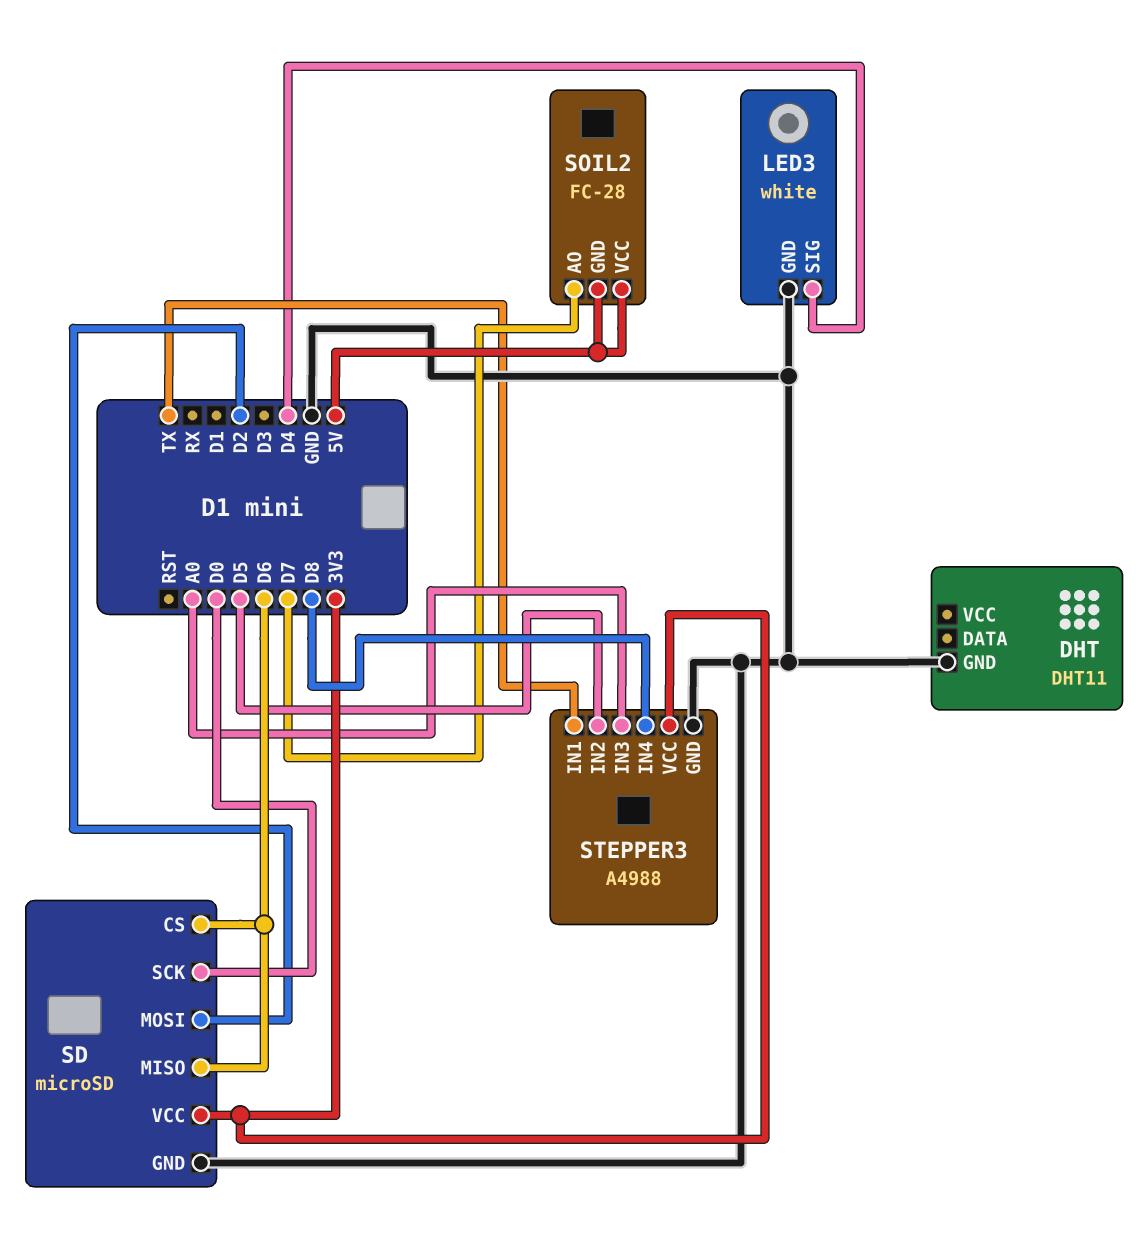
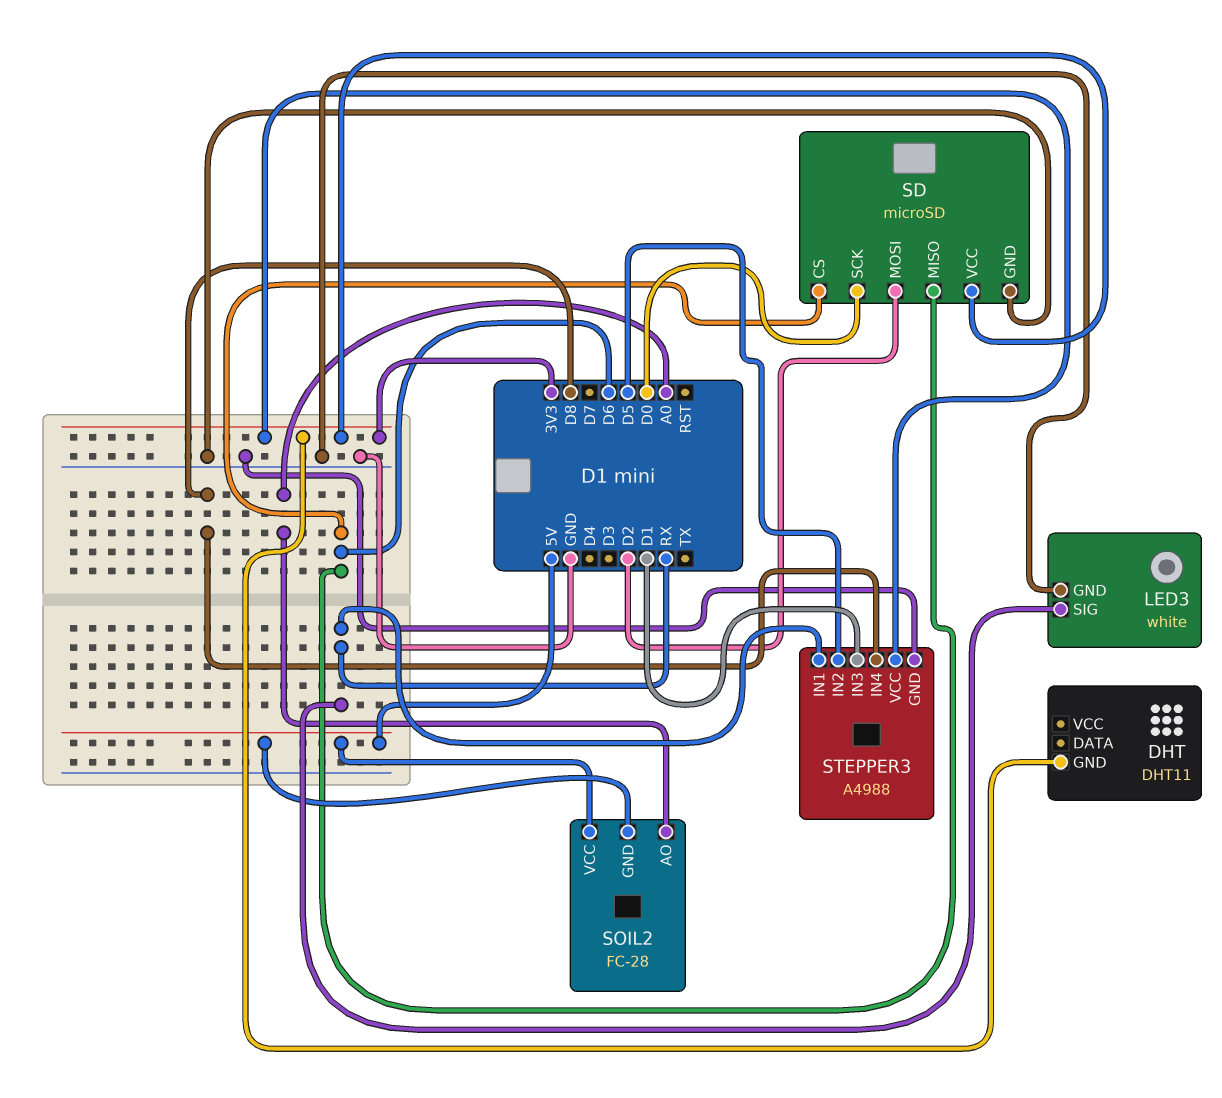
DHT pin GND: GND -> 3V3
LED3 pin SIG: D4 -> RX
SOIL2 pin AO: D7 -> A0
STEPPER3 pin IN1: TX -> RX
STEPPER3 pin IN3: A0 -> D1

